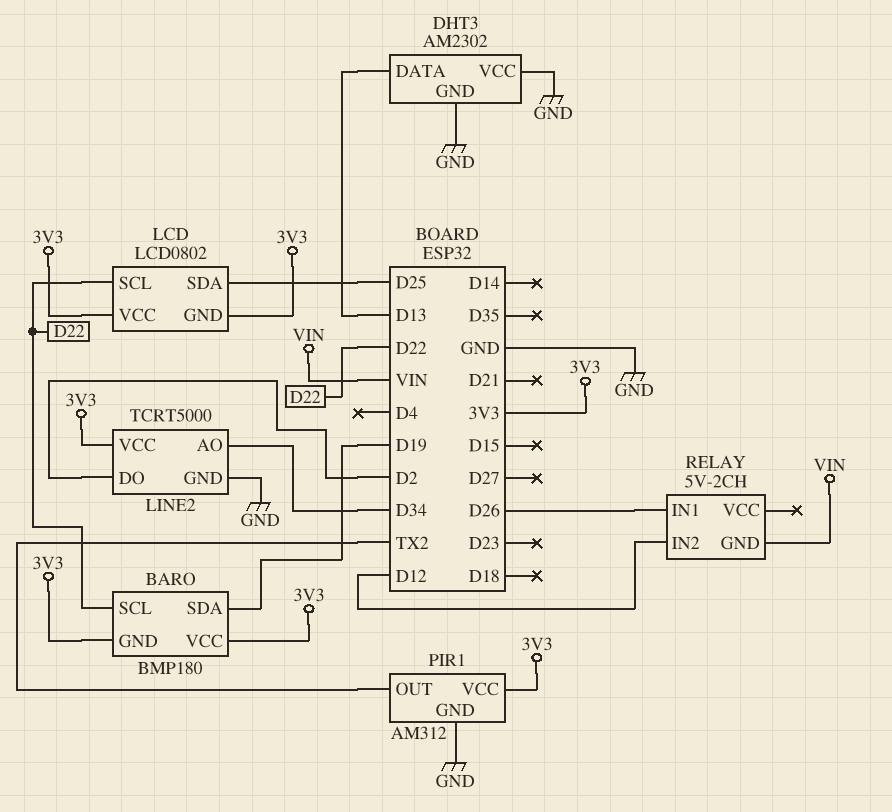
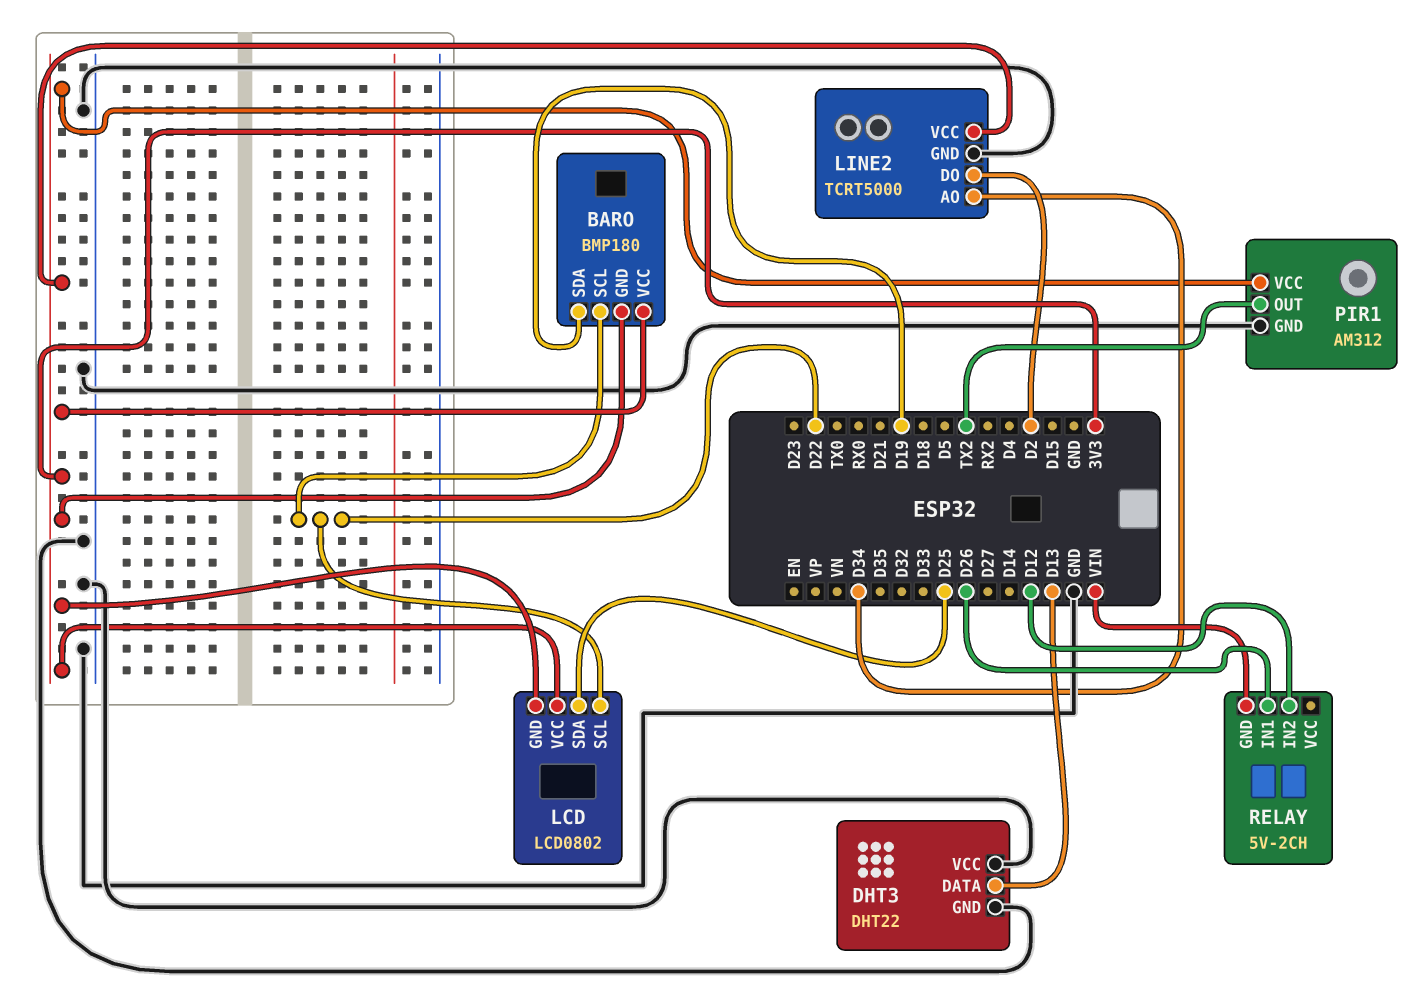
DHT3: AM2302 -> DHT22

